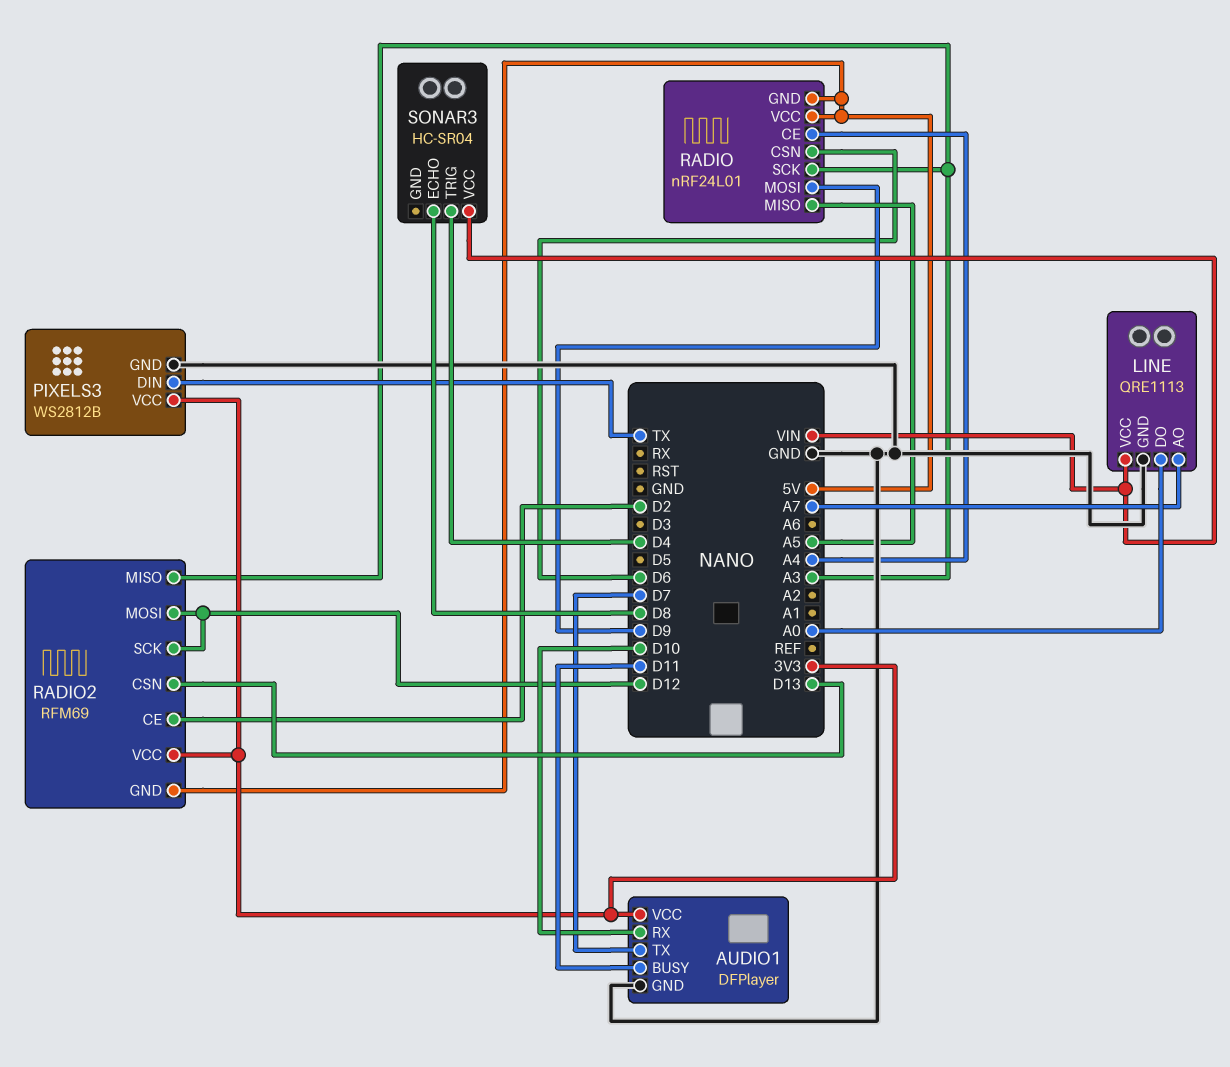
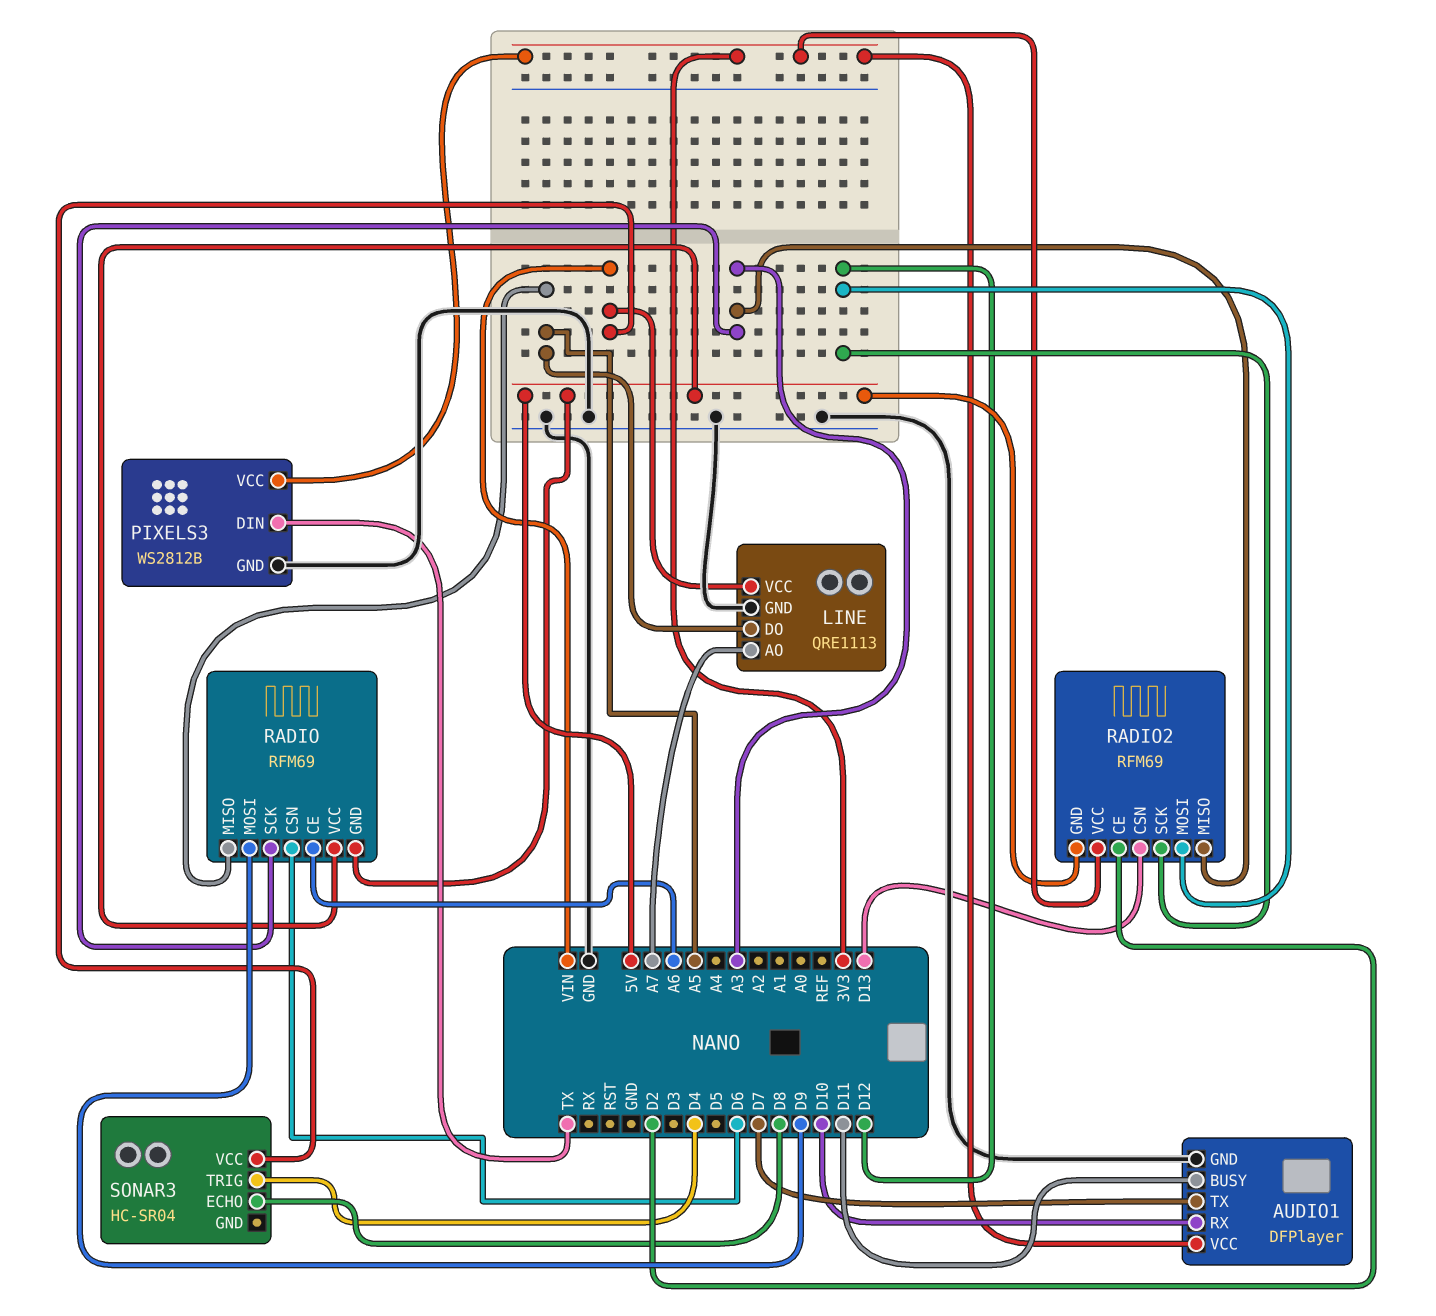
LINE pin DO: A0 -> A5
RADIO: nRF24L01 -> RFM69
RADIO pin CE: A4 -> A6

